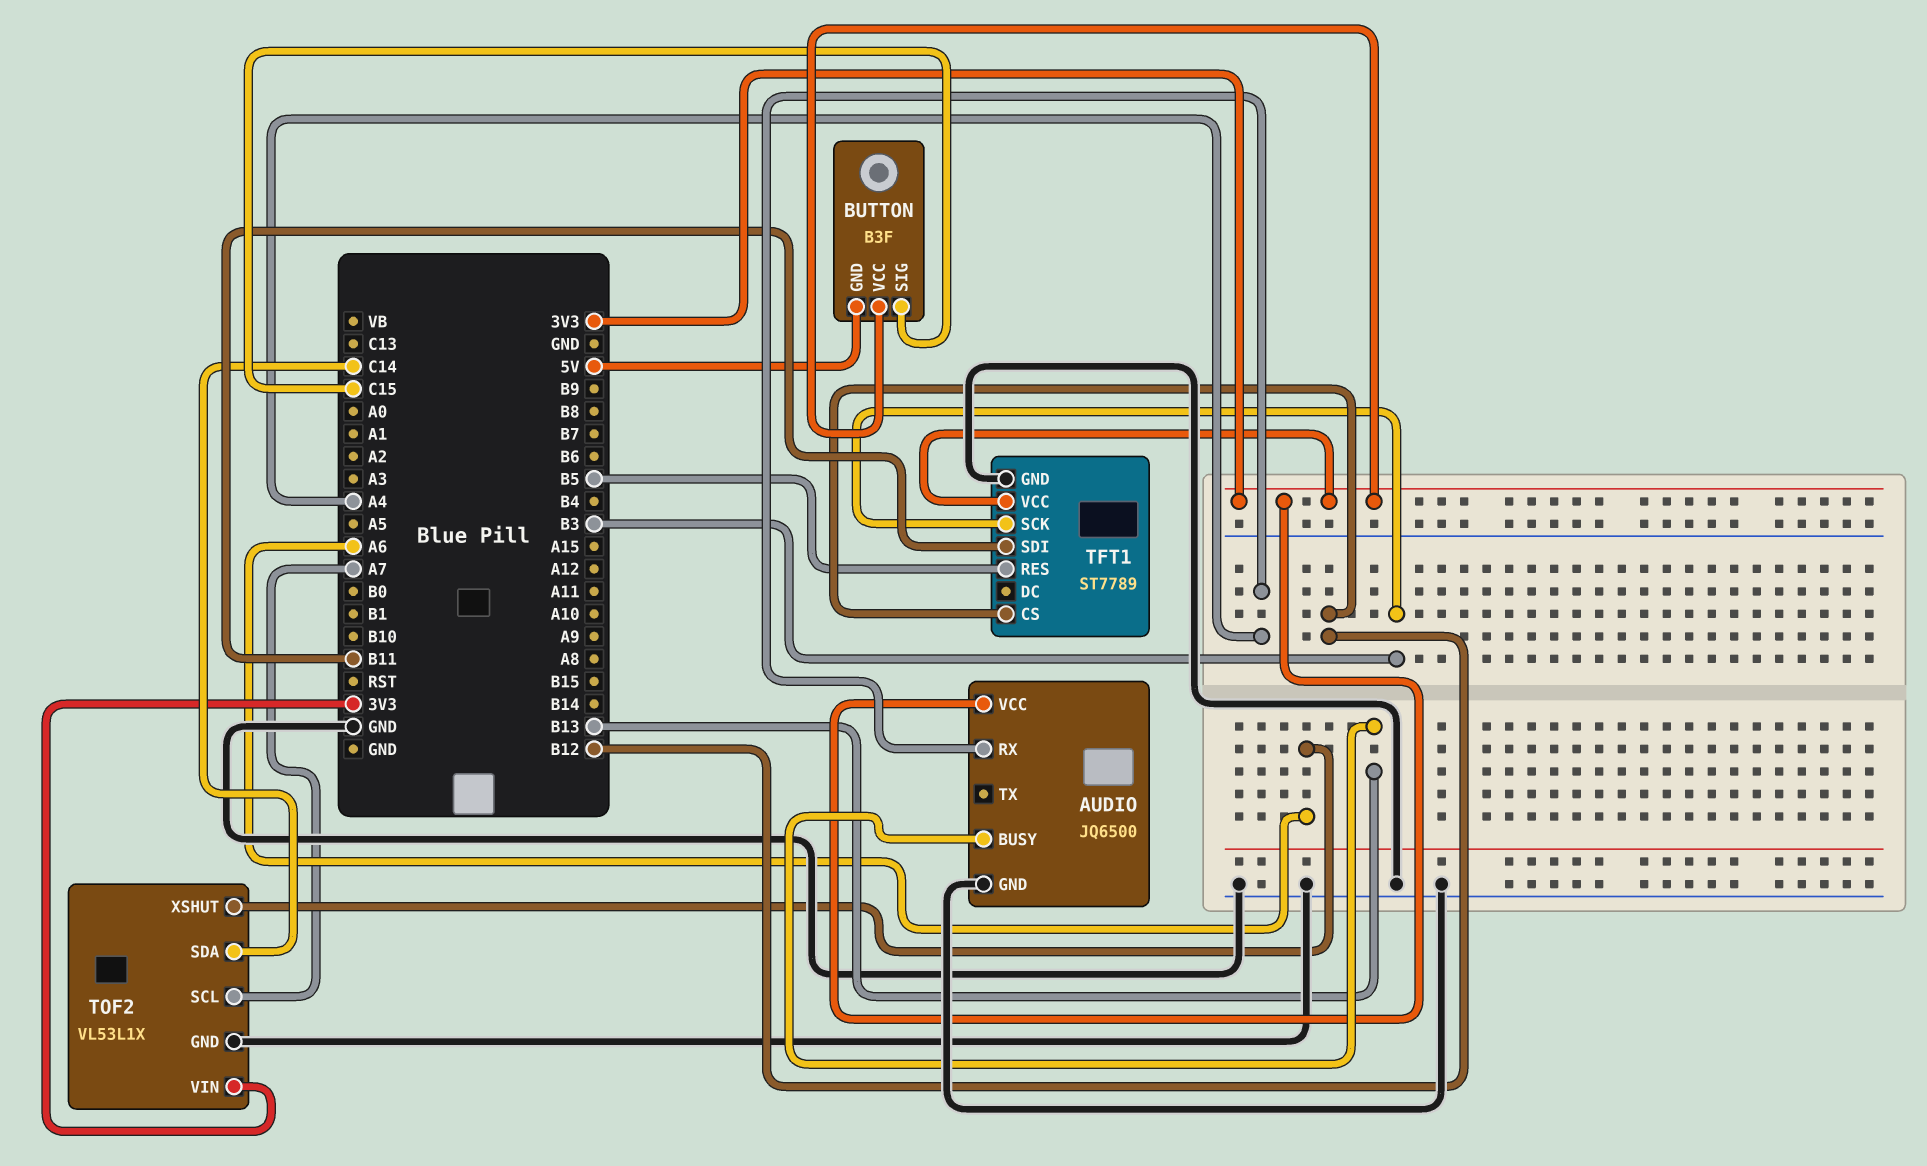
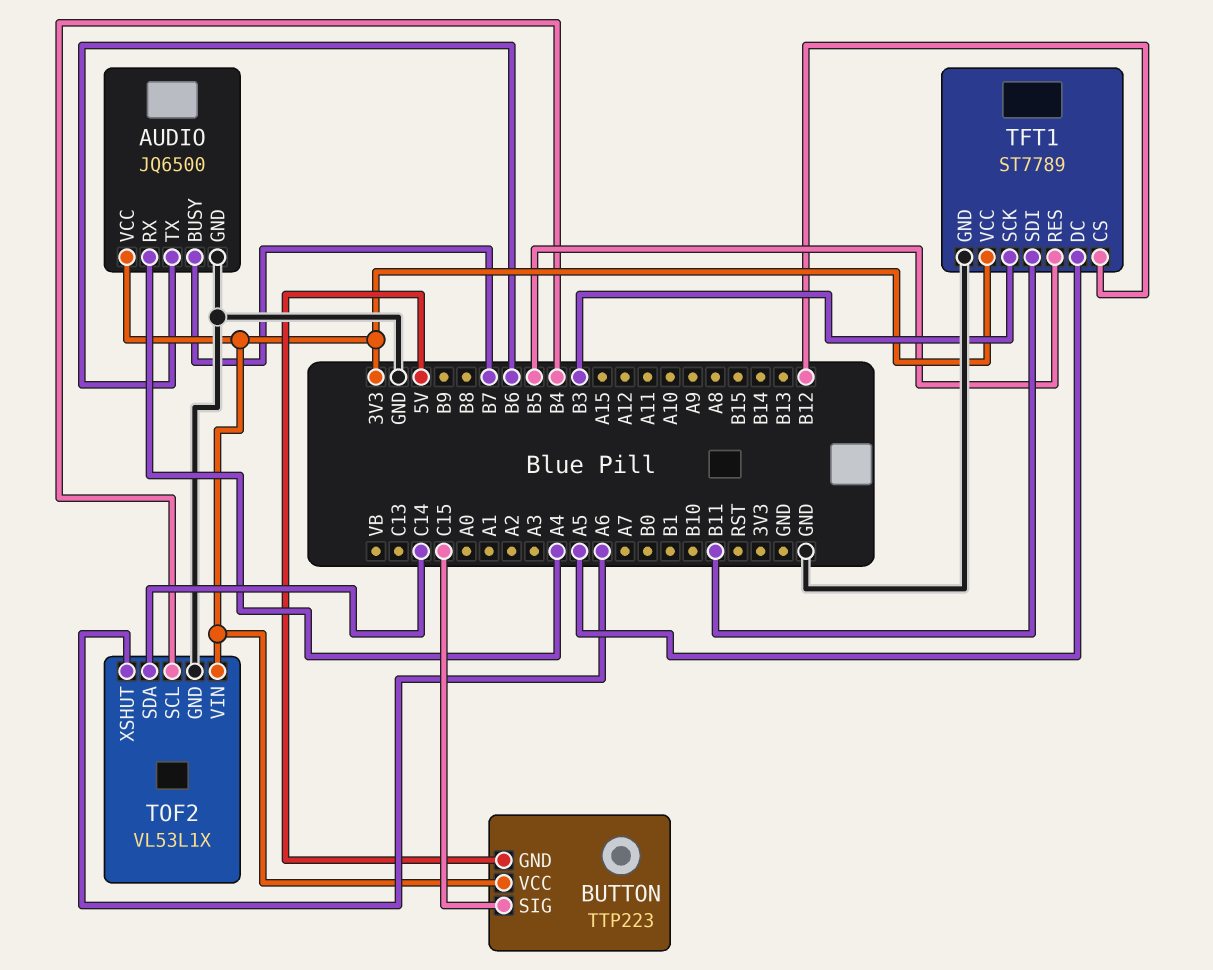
AUDIO pin BUSY: B13 -> B7
AUDIO pin TX: none -> B6
BUTTON: B3F -> TTP223
TFT1 pin DC: none -> A5
TOF2 pin SCL: A7 -> B4

